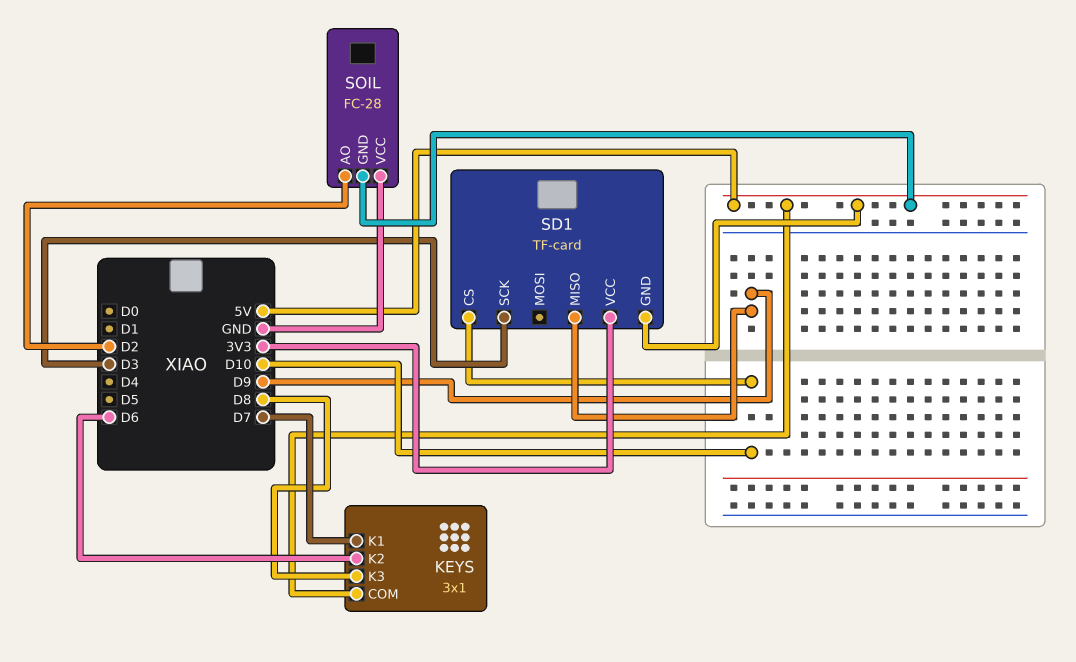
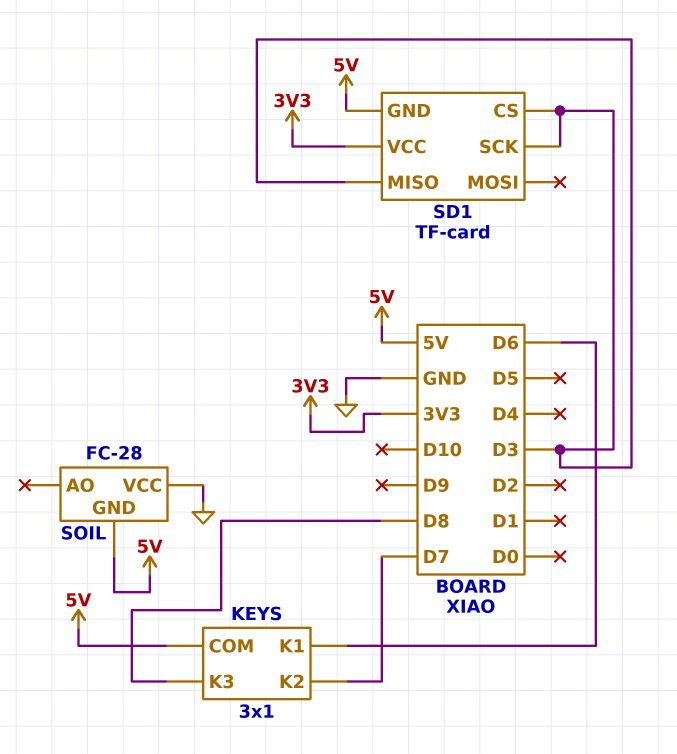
KEYS pin K1: D7 -> D6
KEYS pin K2: D6 -> D7
SD1 pin CS: D10 -> D3
SD1 pin MISO: D9 -> D3
SOIL pin AO: D2 -> none

